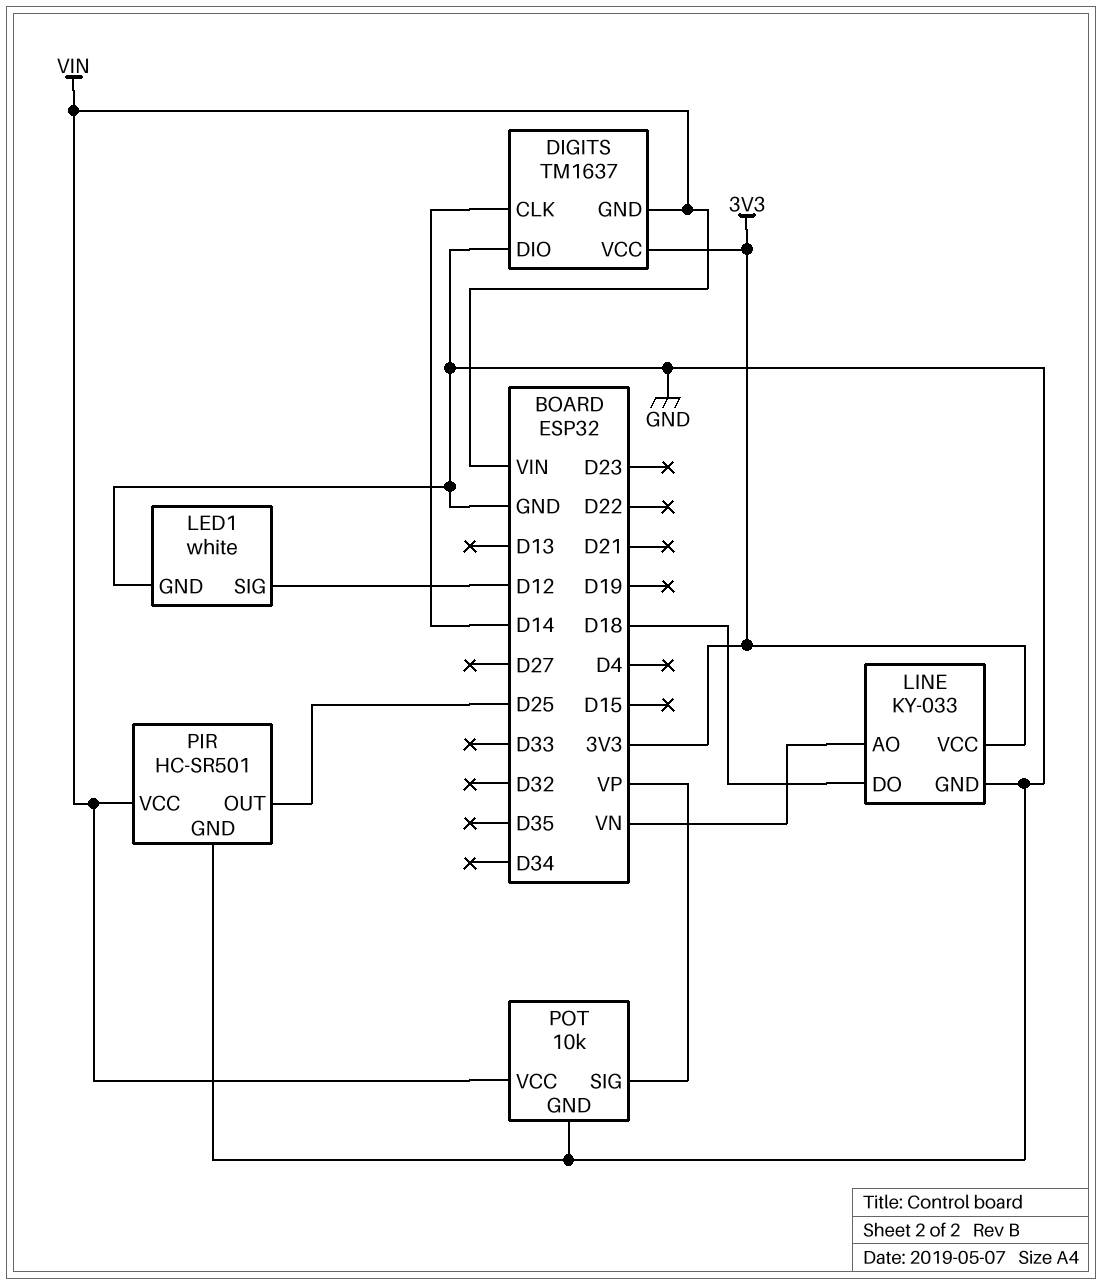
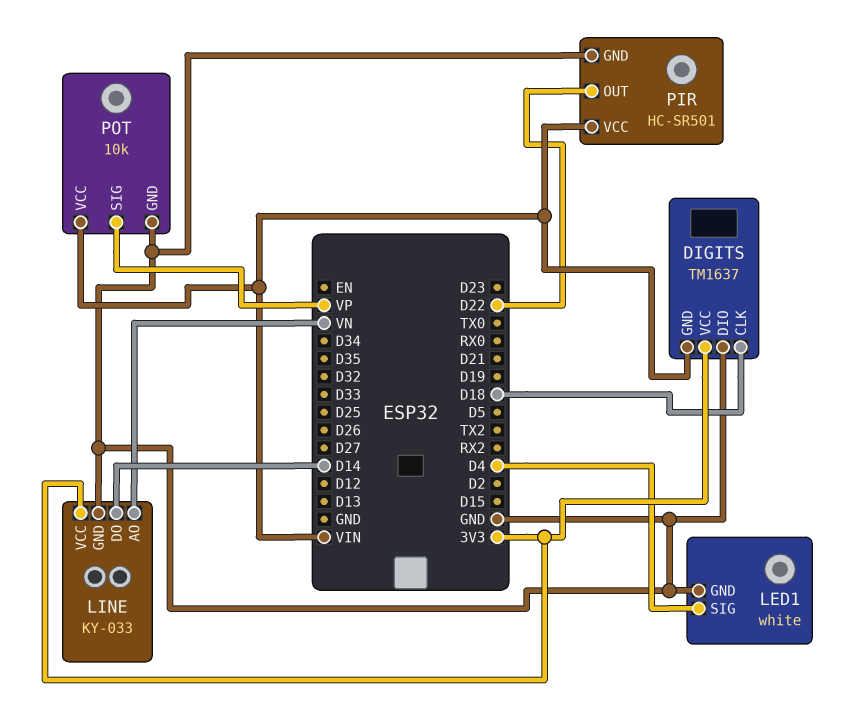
DIGITS pin CLK: D14 -> D18
LED1 pin SIG: D12 -> D4
LINE pin DO: D18 -> D14
PIR pin OUT: D25 -> D22

